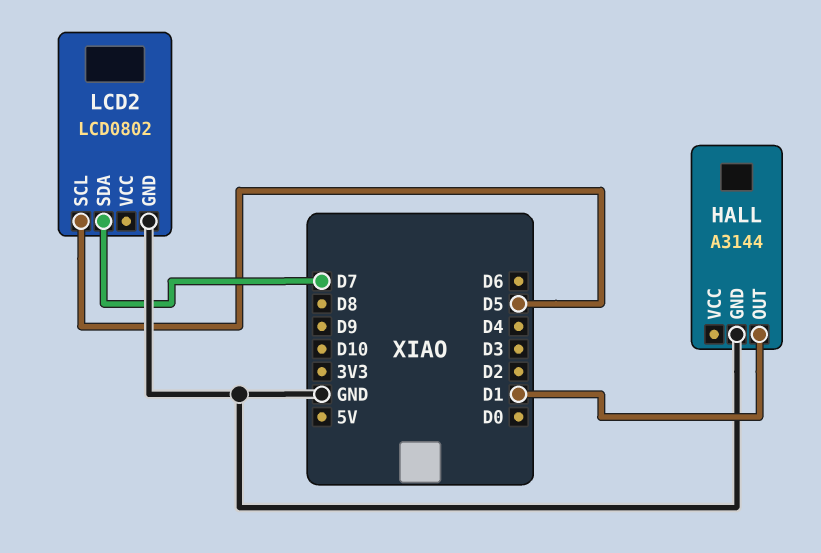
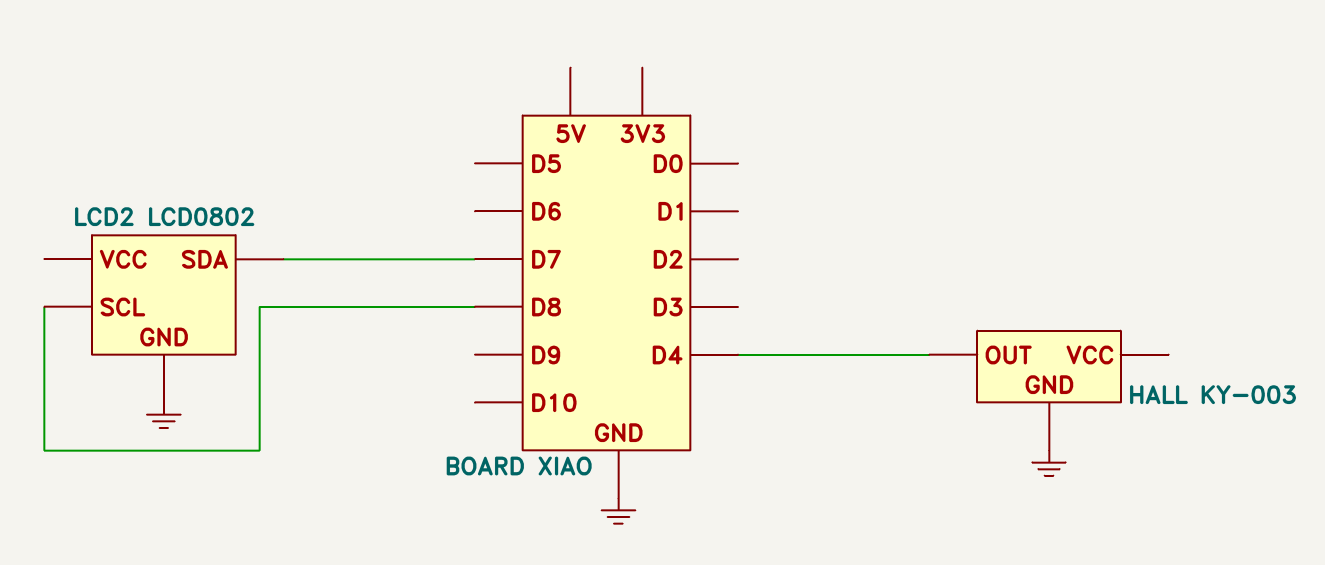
HALL: A3144 -> KY-003
HALL pin OUT: D1 -> D4
LCD2 pin SCL: D5 -> D8

